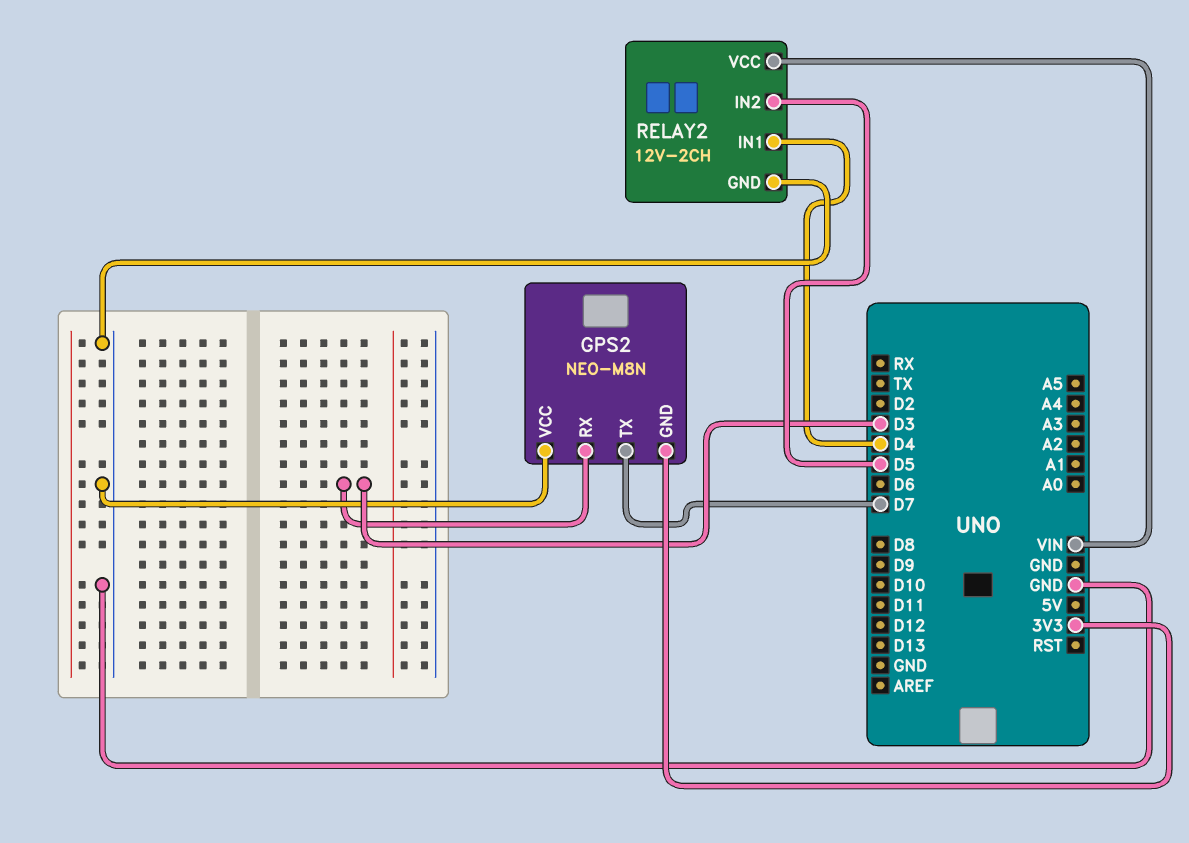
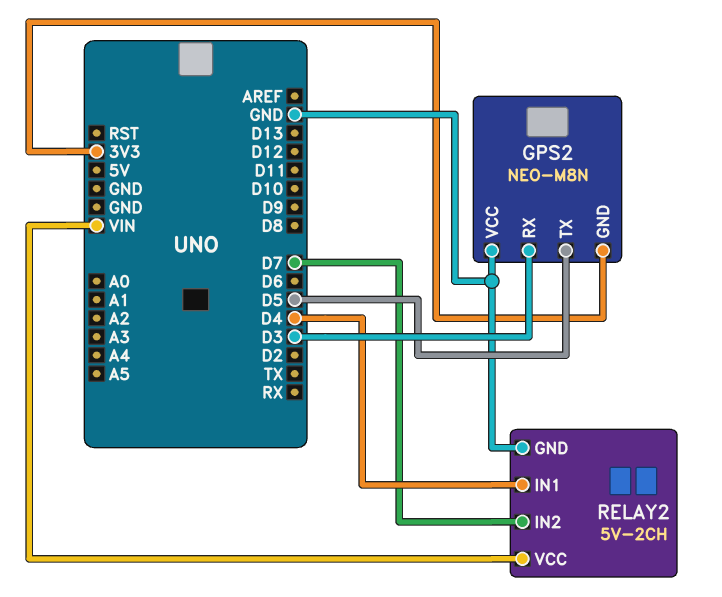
GPS2 pin TX: D7 -> D5
RELAY2: 12V-2CH -> 5V-2CH
RELAY2 pin IN2: D5 -> D7

